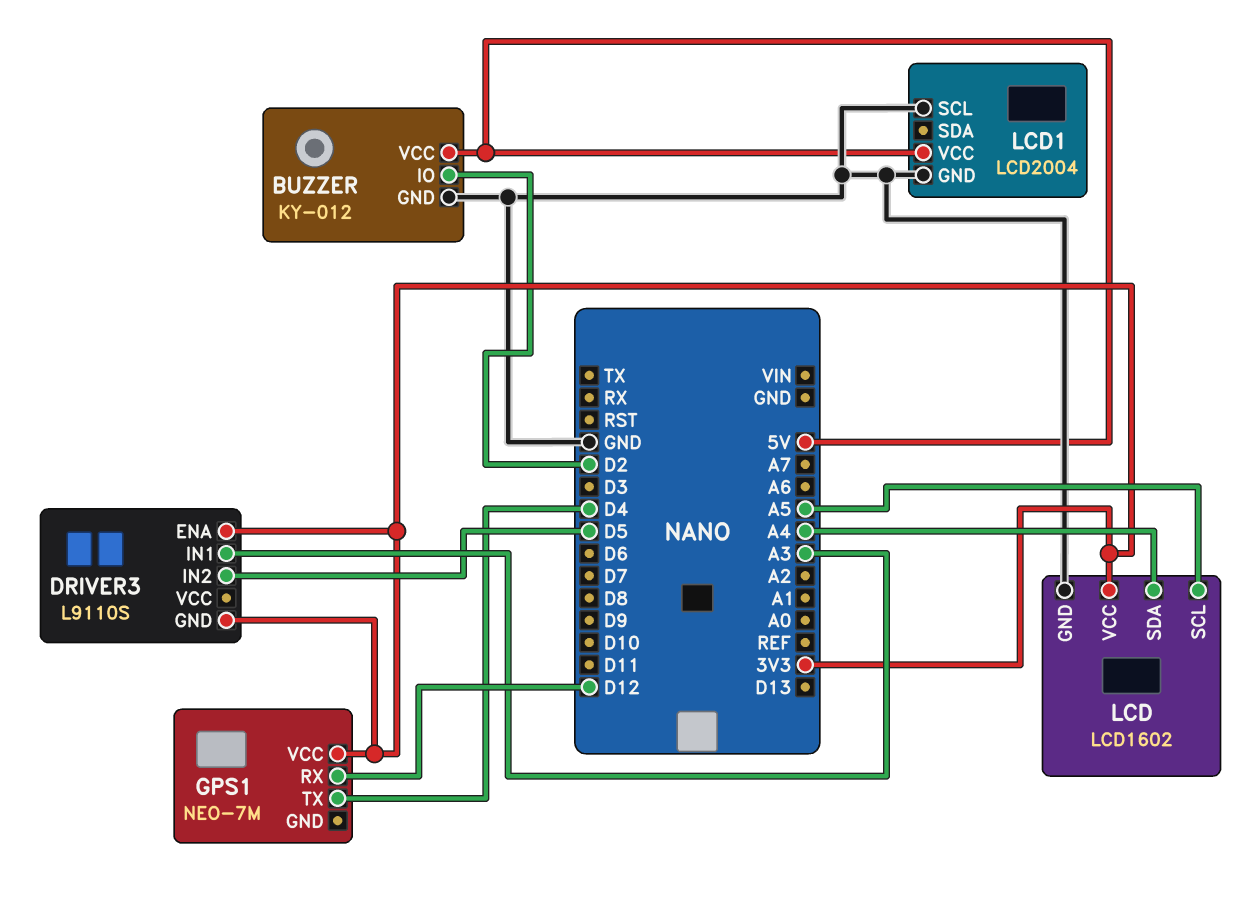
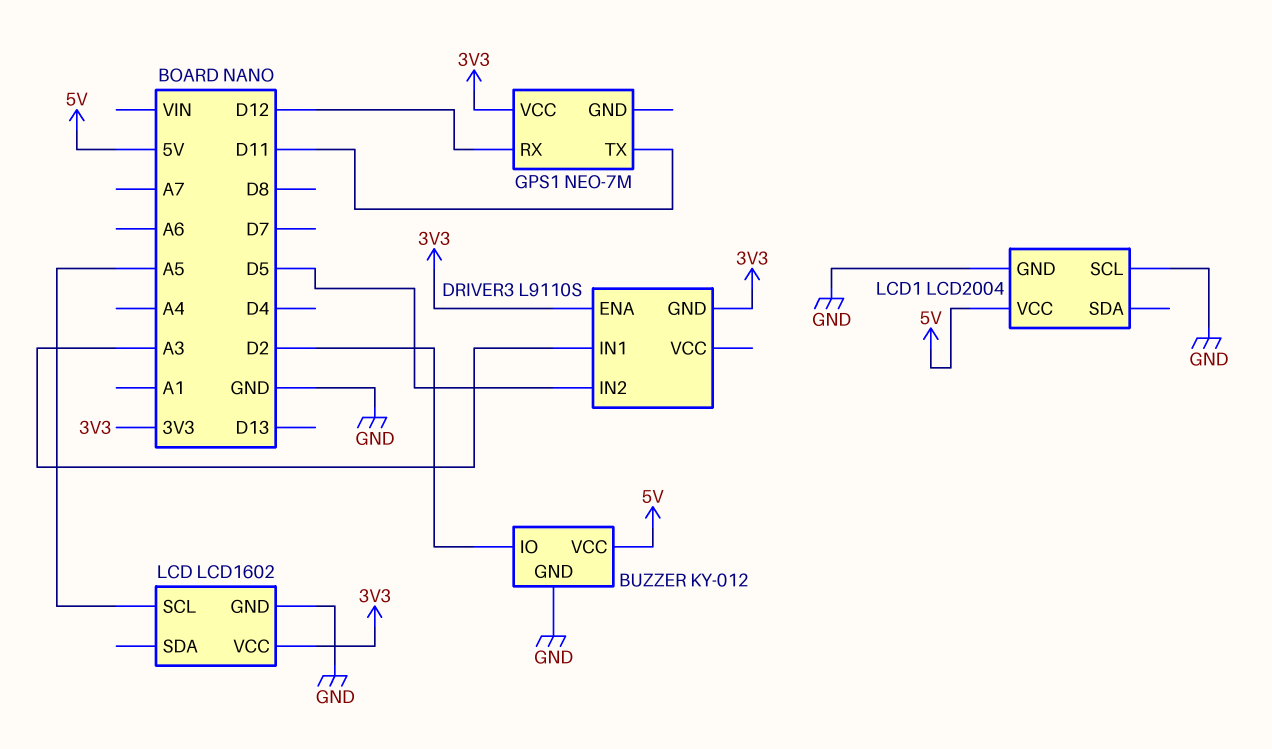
GPS1 pin TX: D4 -> D11
LCD pin SDA: A4 -> none

